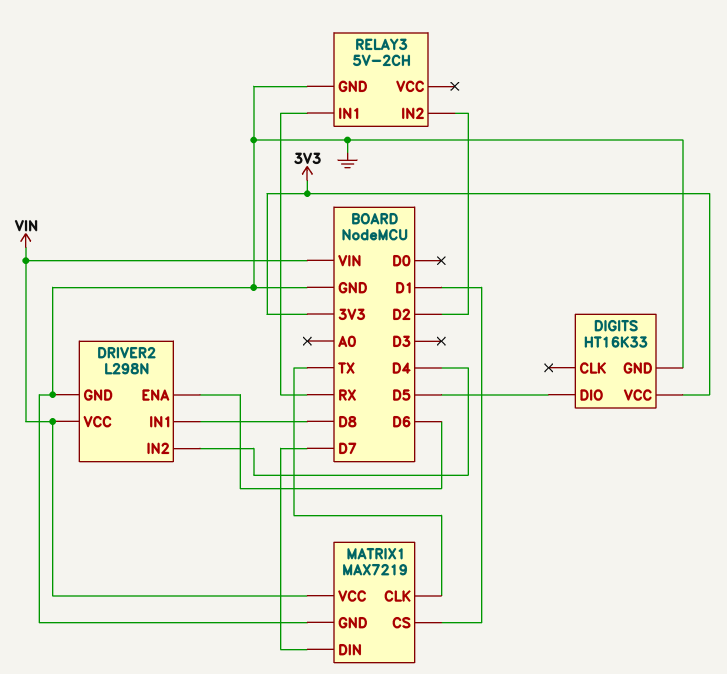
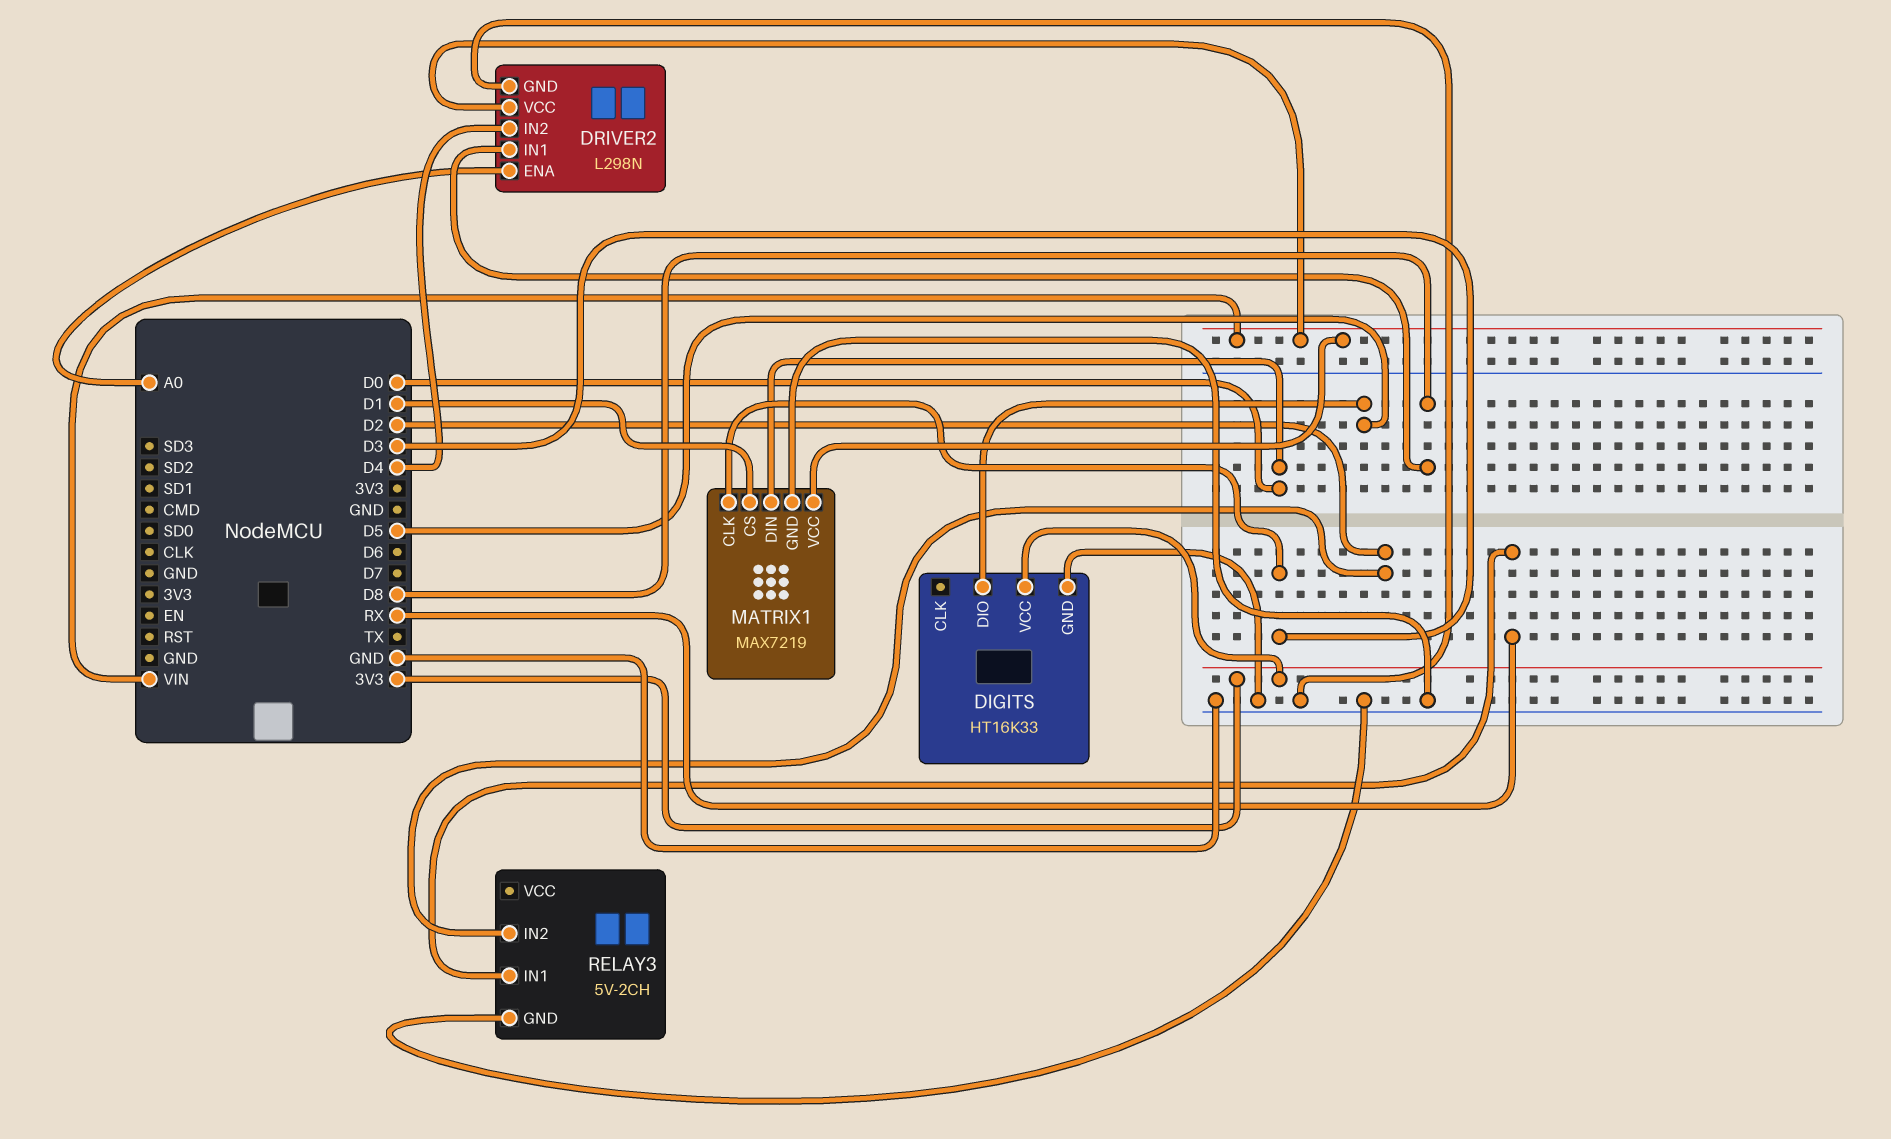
DRIVER2 pin ENA: D6 -> A0
MATRIX1 pin CLK: TX -> D3
MATRIX1 pin DIN: D7 -> D0

